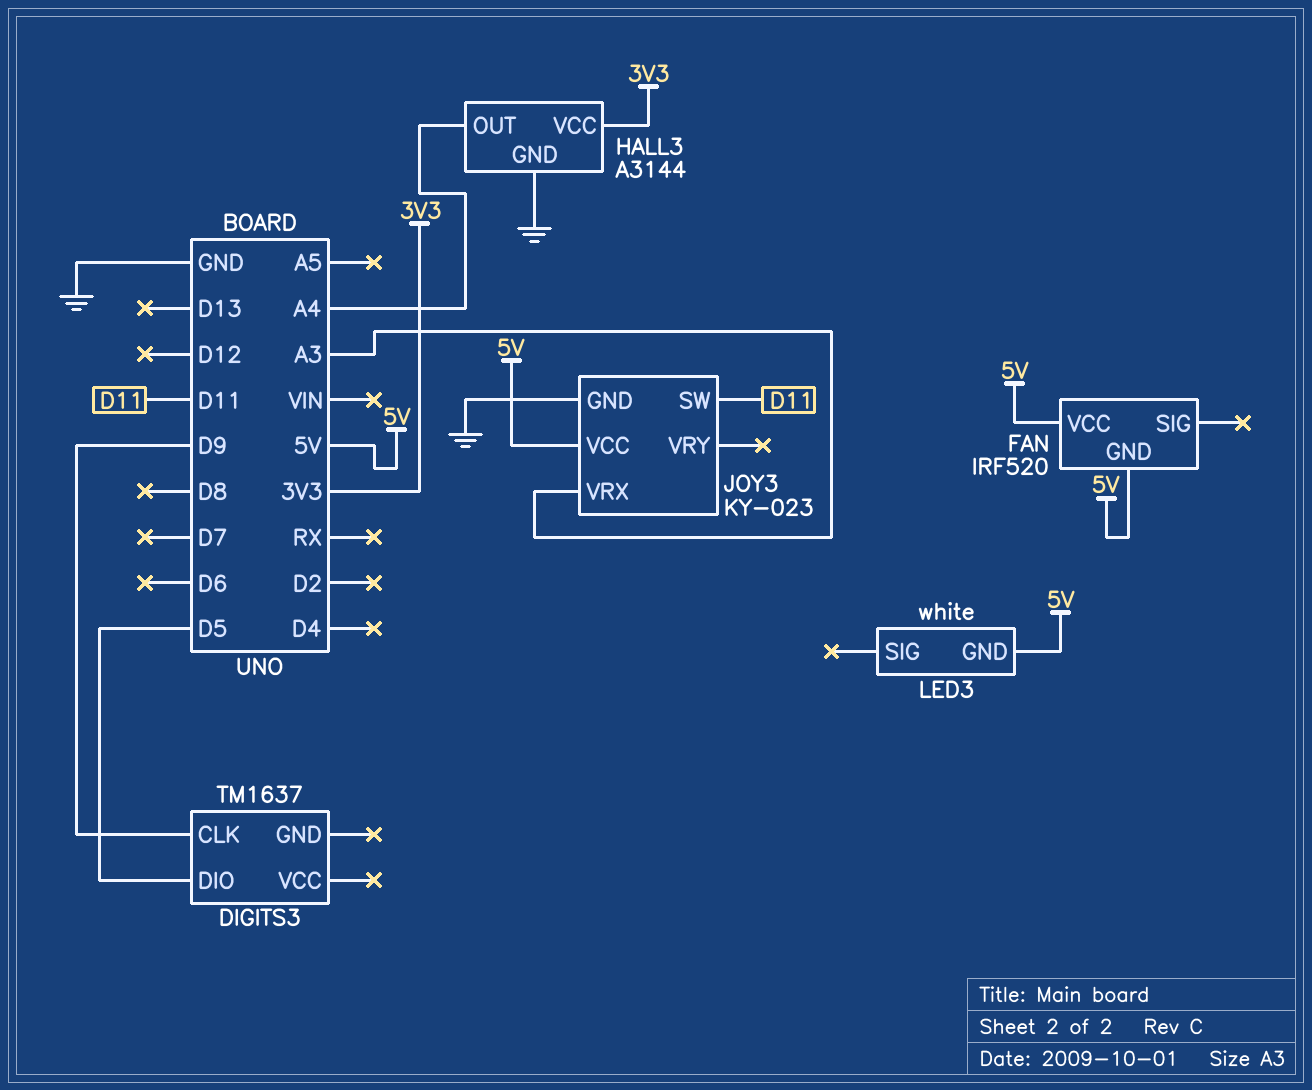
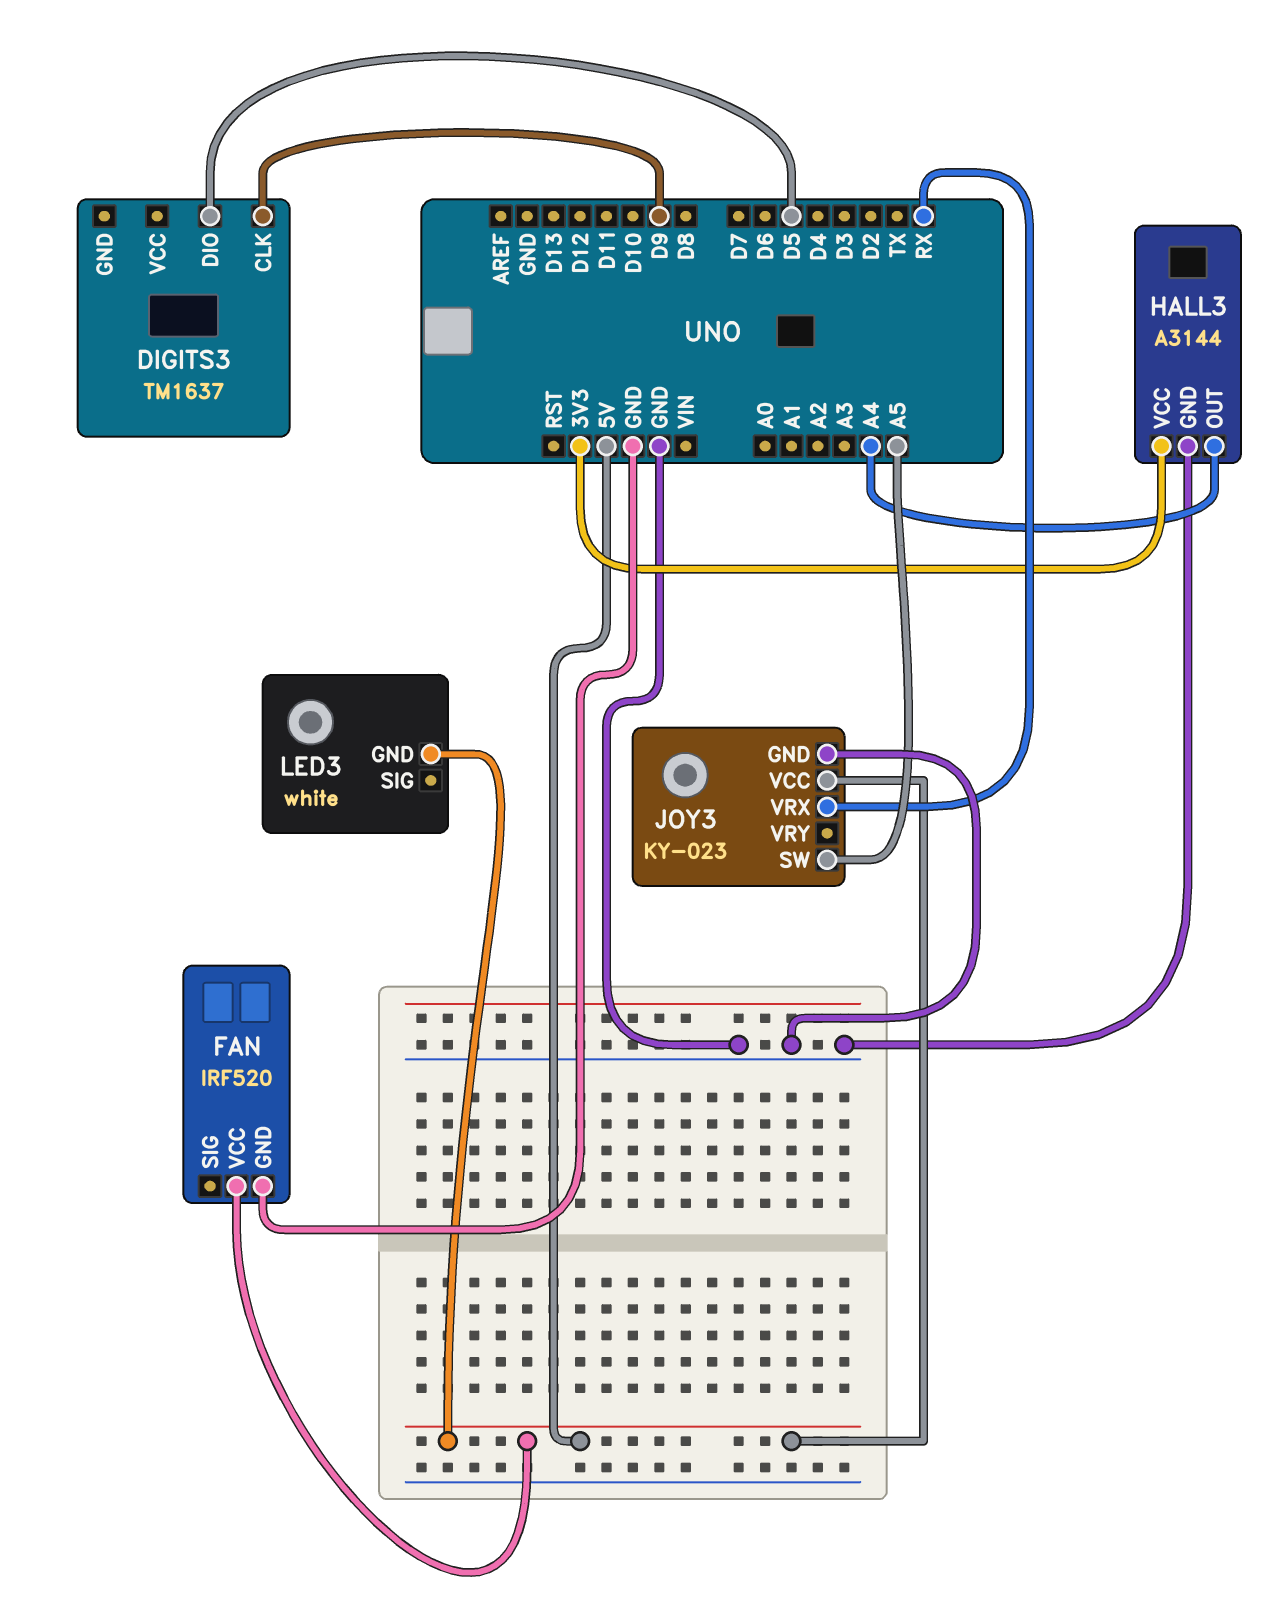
FAN pin GND: 5V -> GND
JOY3 pin SW: D11 -> A5
JOY3 pin VRX: A3 -> RX

